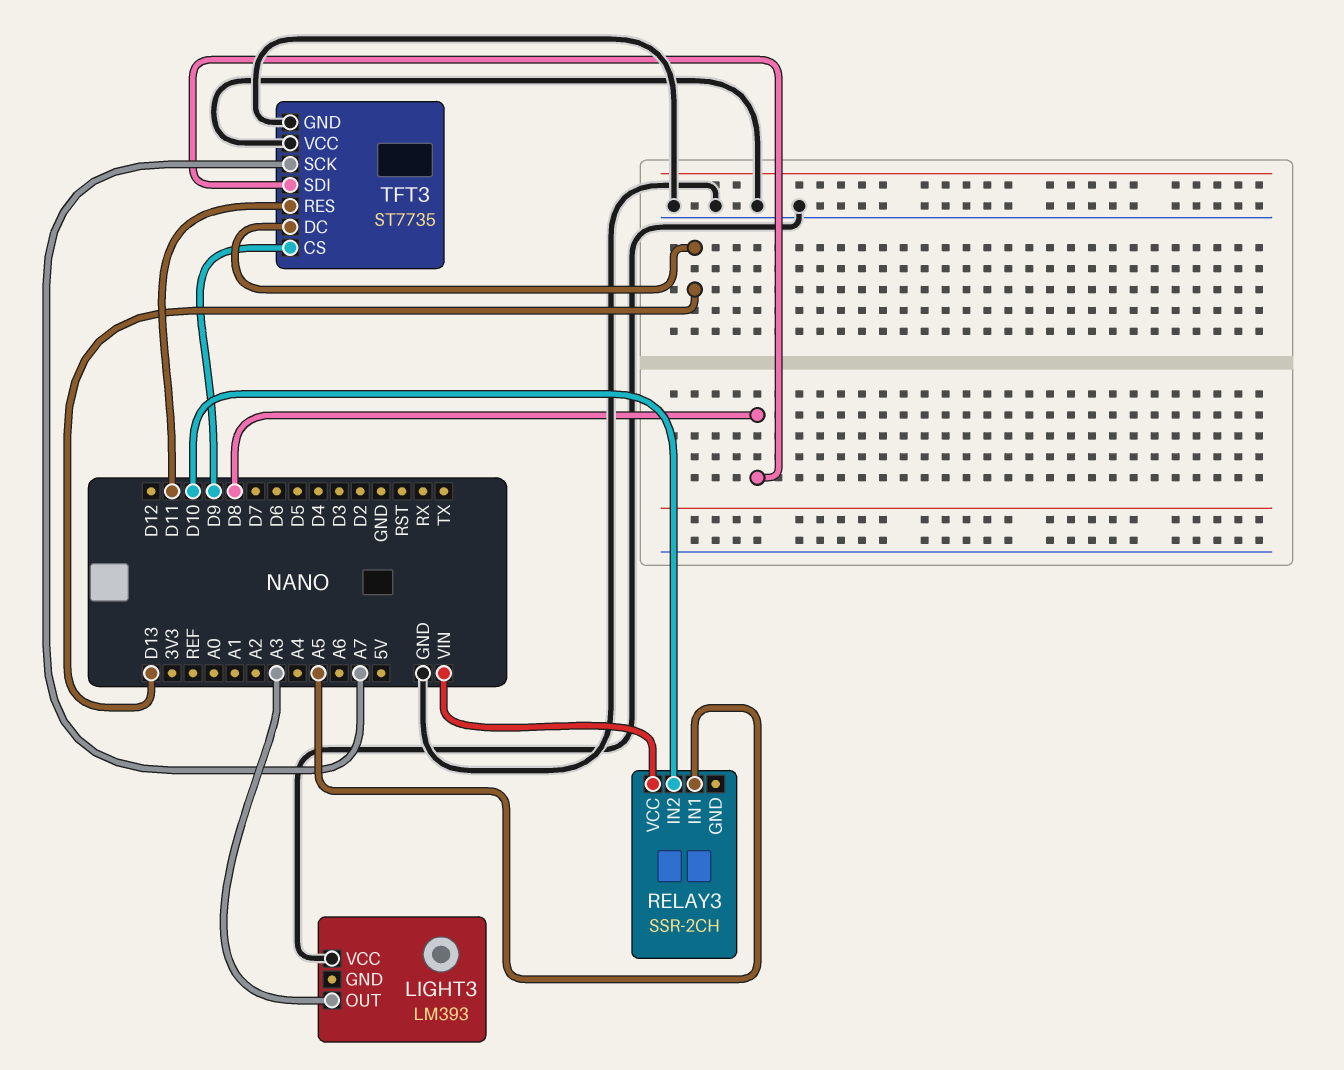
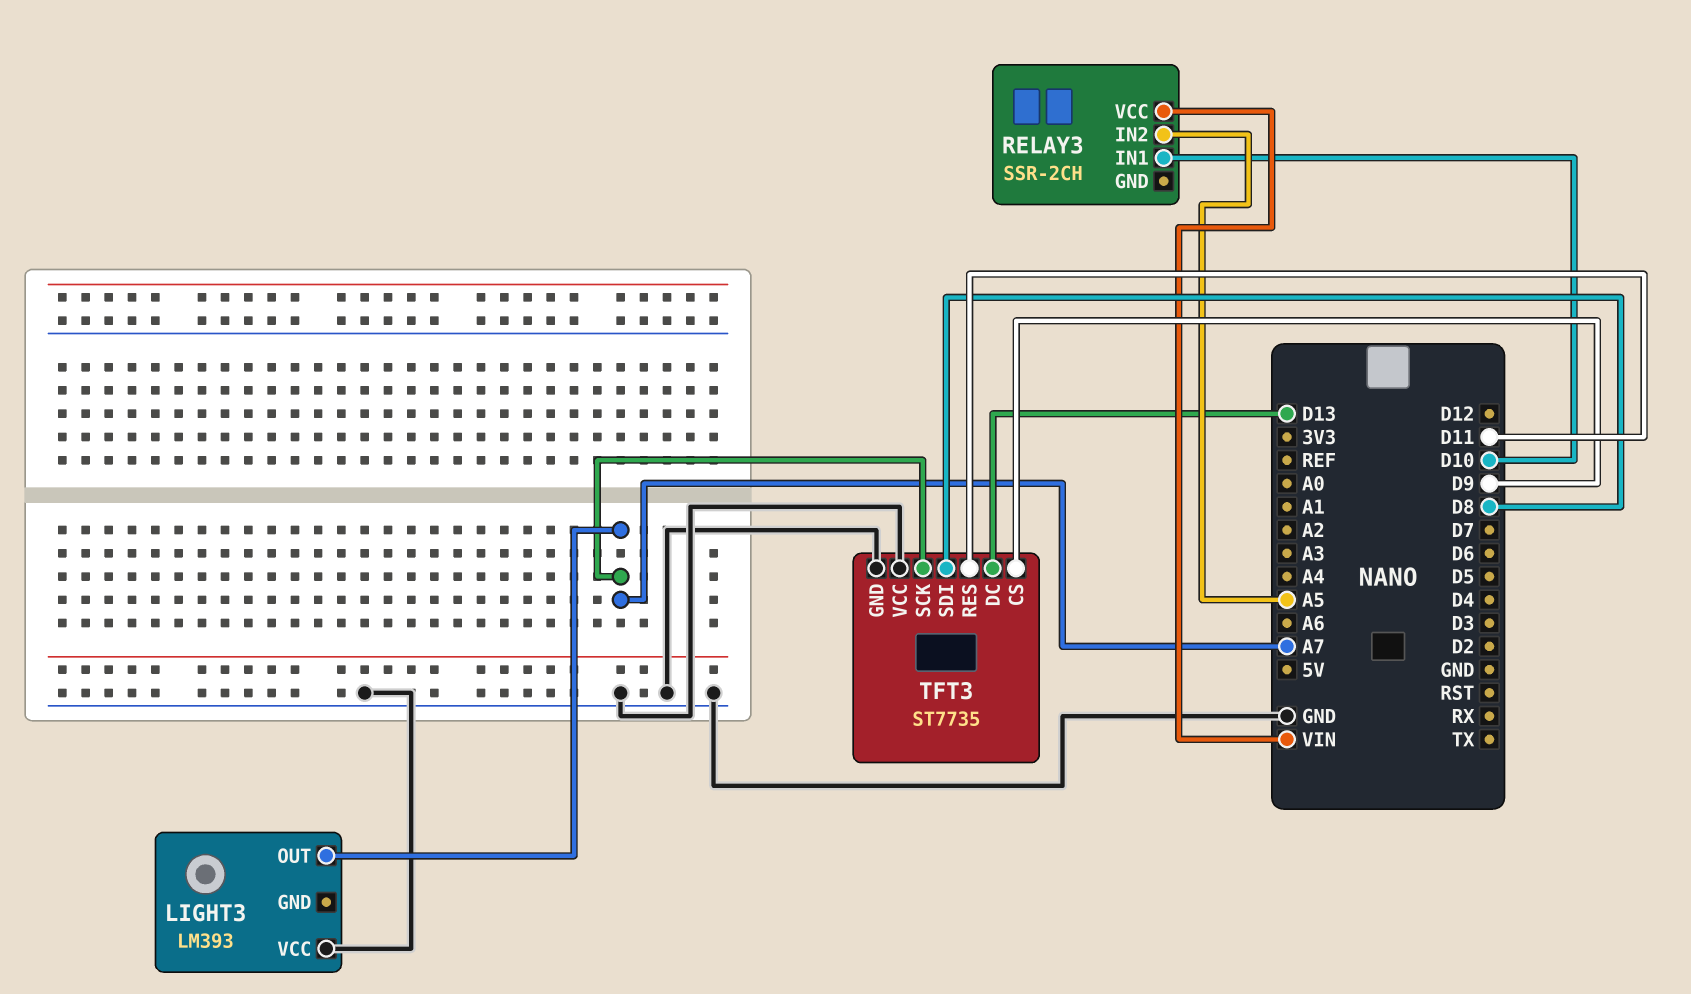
LIGHT3 pin OUT: A3 -> A7
RELAY3 pin IN1: A5 -> D10
RELAY3 pin IN2: D10 -> A5

